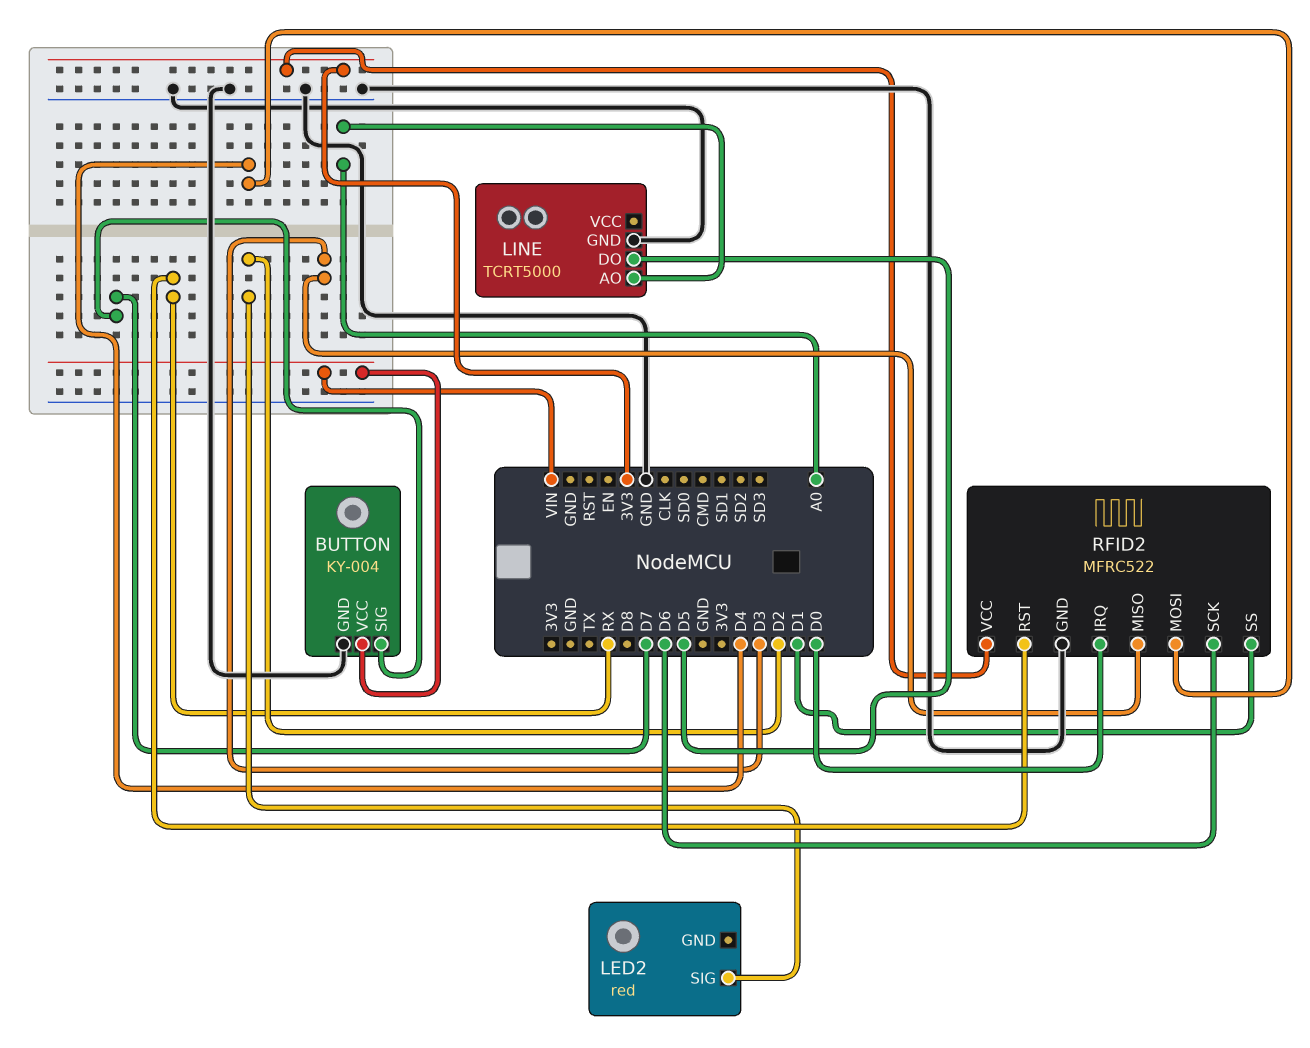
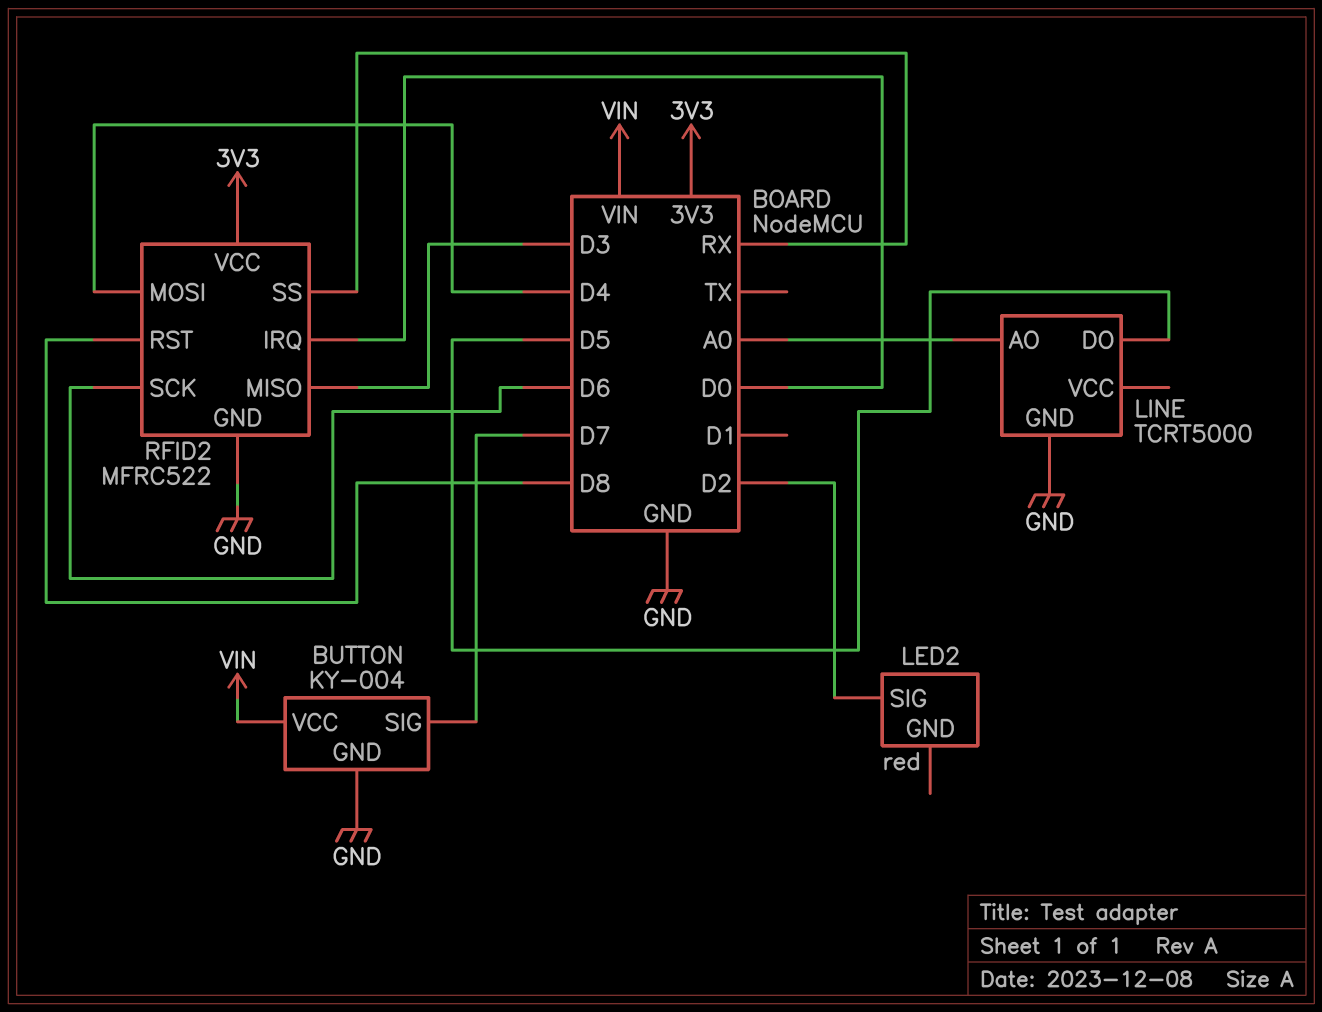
RFID2 pin RST: RX -> D8
RFID2 pin SS: D1 -> RX

